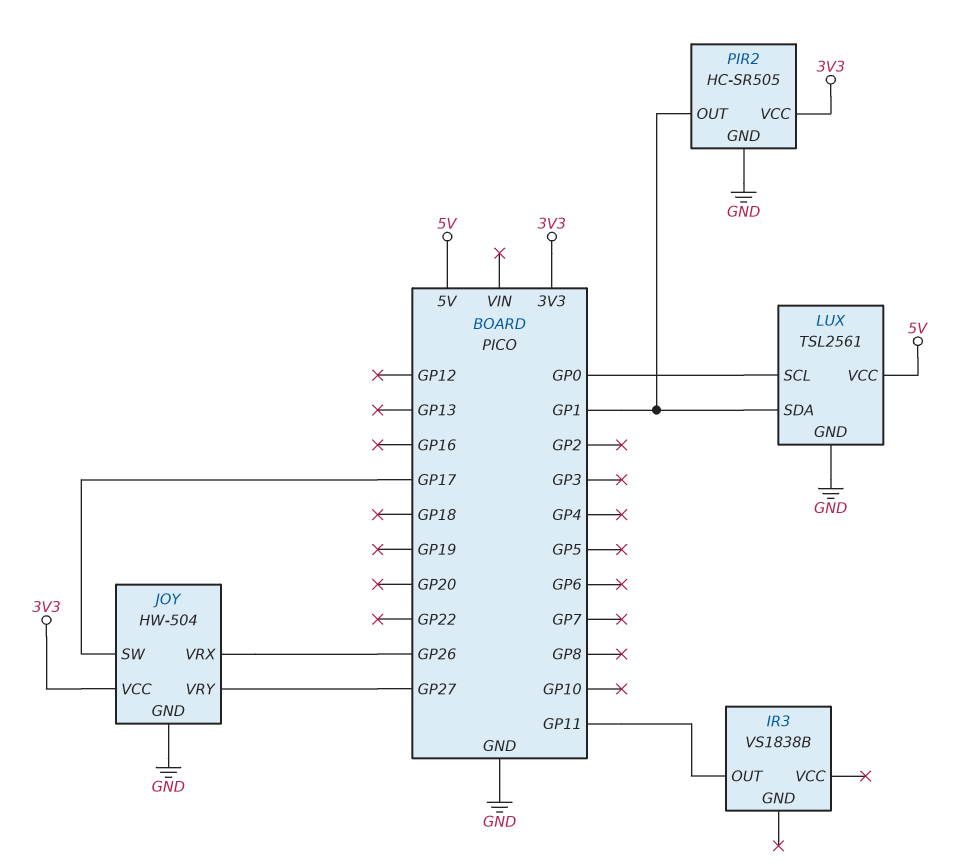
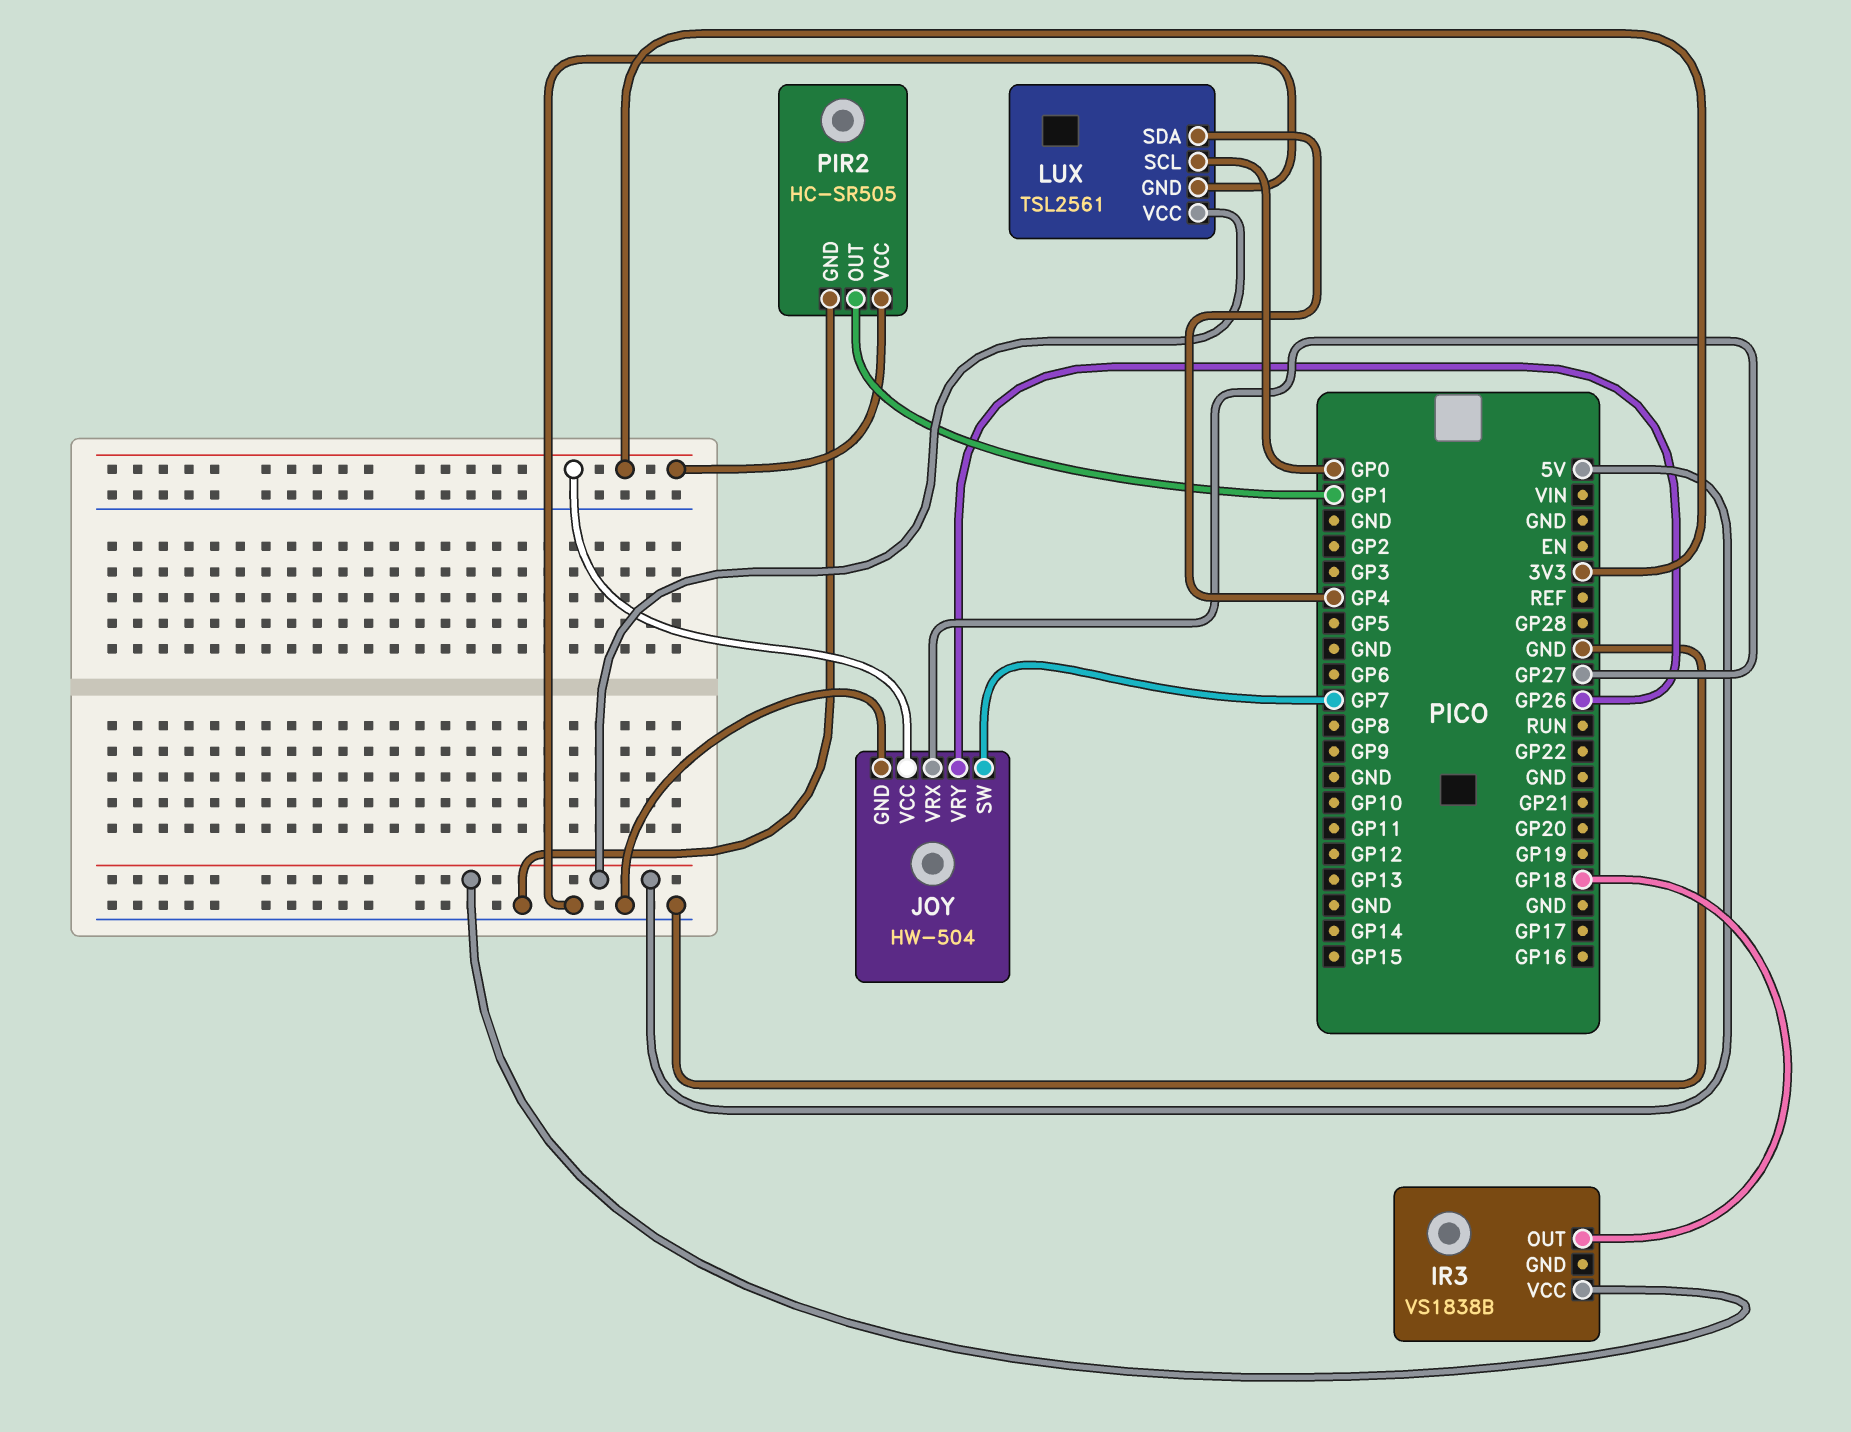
IR3 pin OUT: GP11 -> GP18
IR3 pin VCC: none -> 5V
JOY pin SW: GP17 -> GP7
JOY pin VRX: GP26 -> GP27
JOY pin VRY: GP27 -> GP26
LUX pin SDA: GP1 -> GP4

